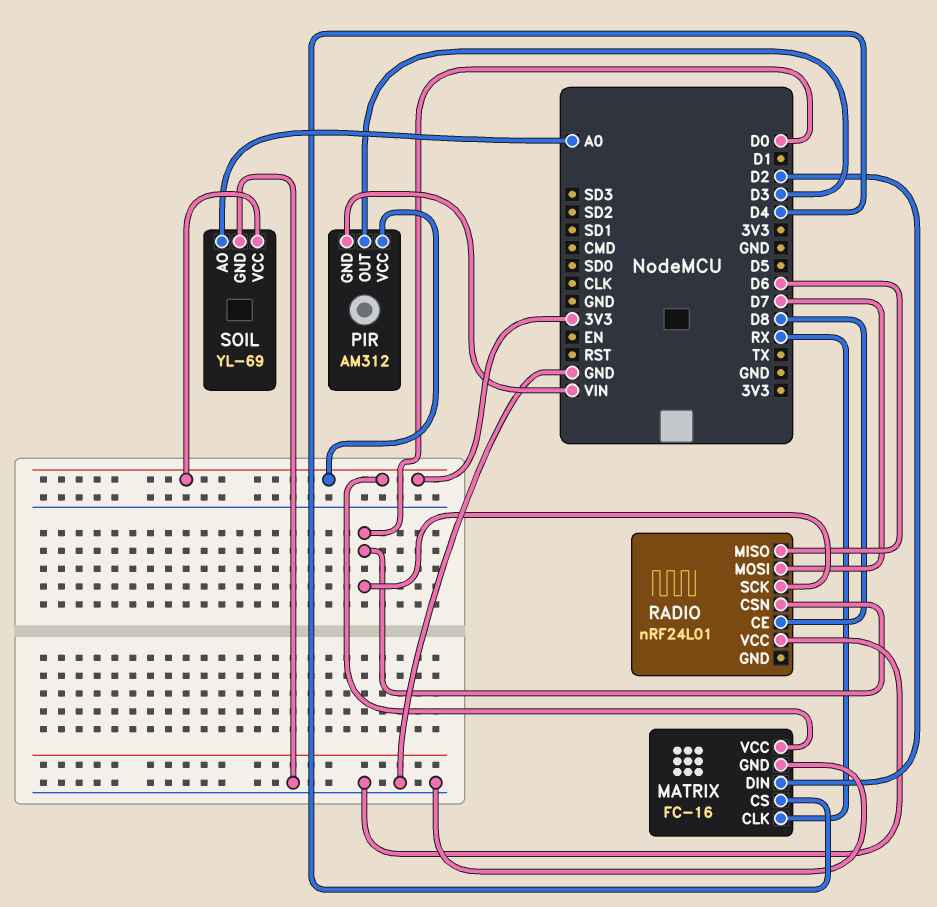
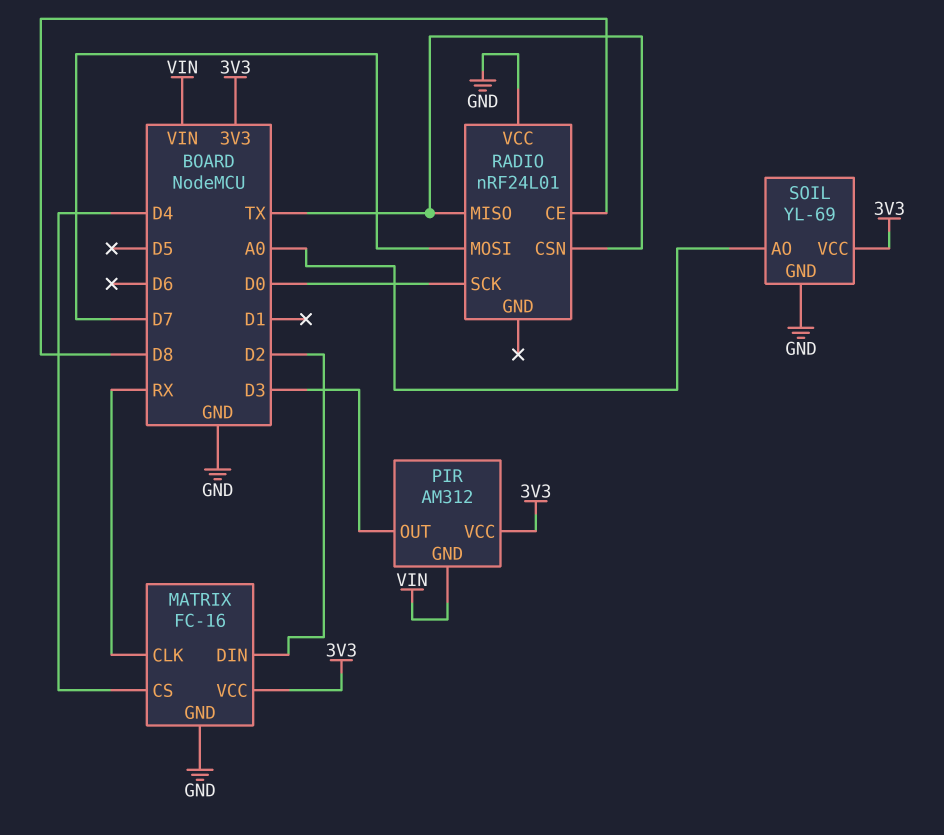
RADIO pin CSN: D0 -> TX
RADIO pin MISO: D6 -> TX

